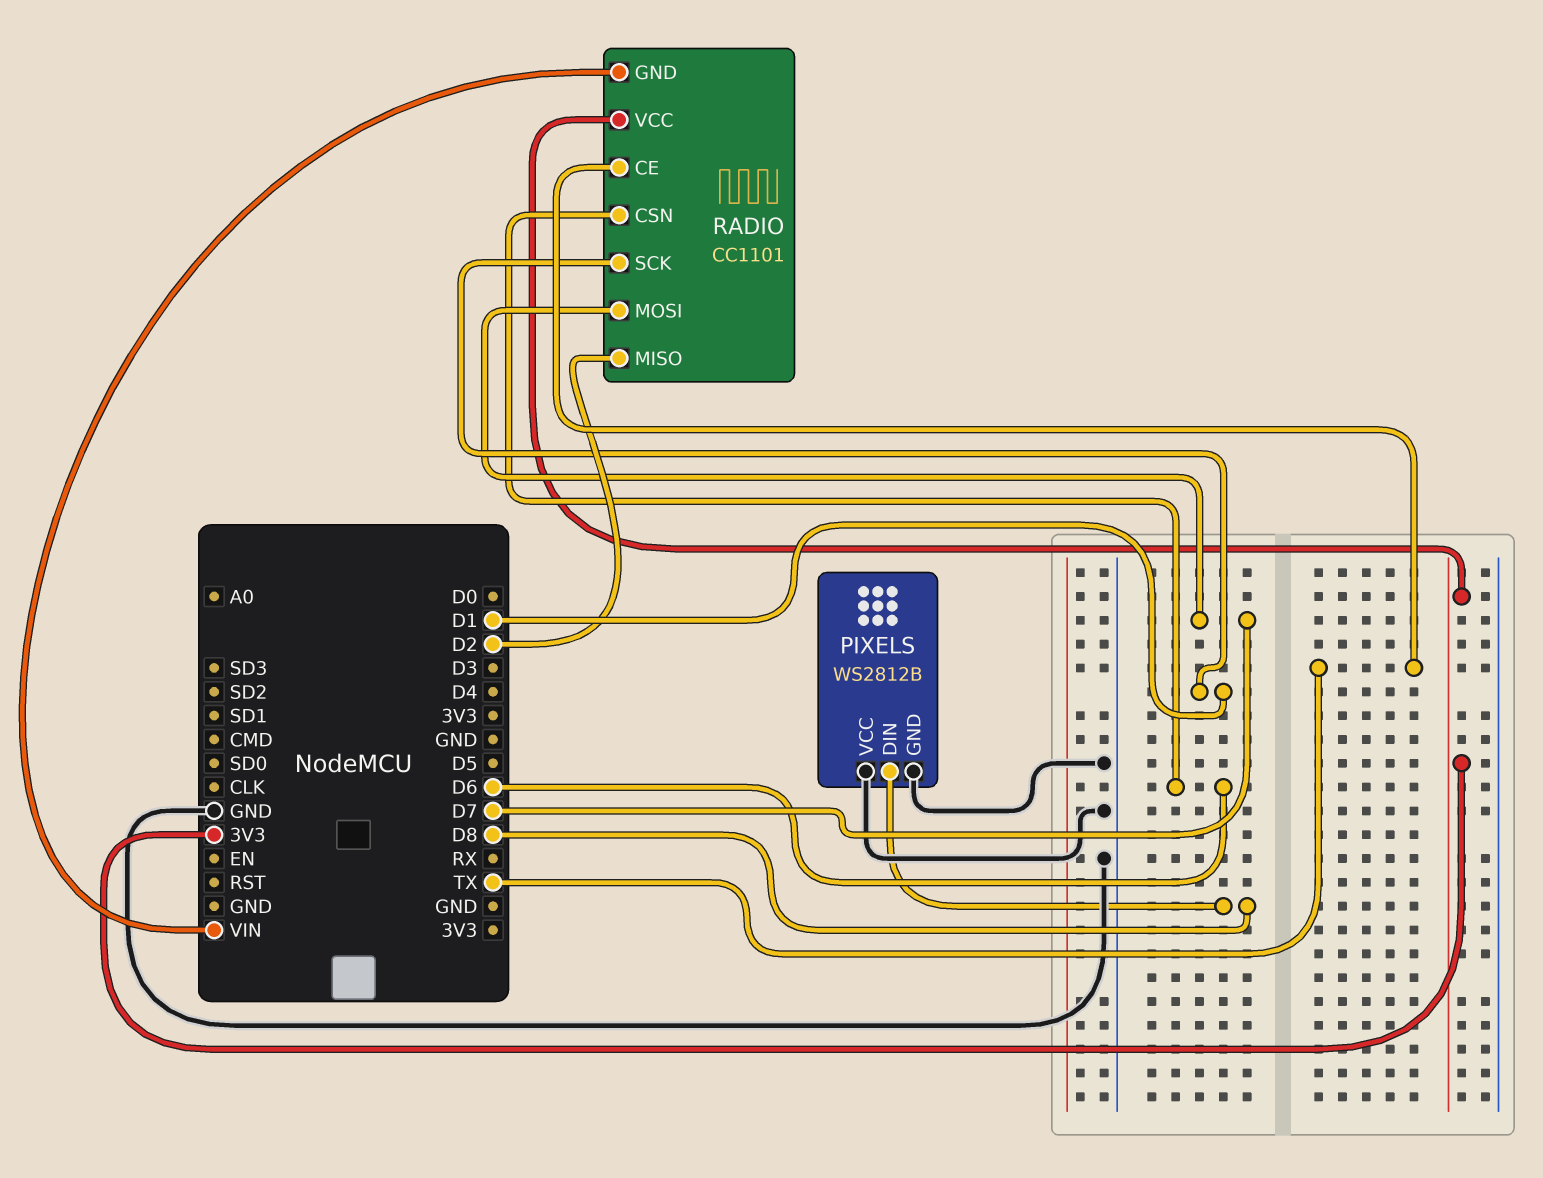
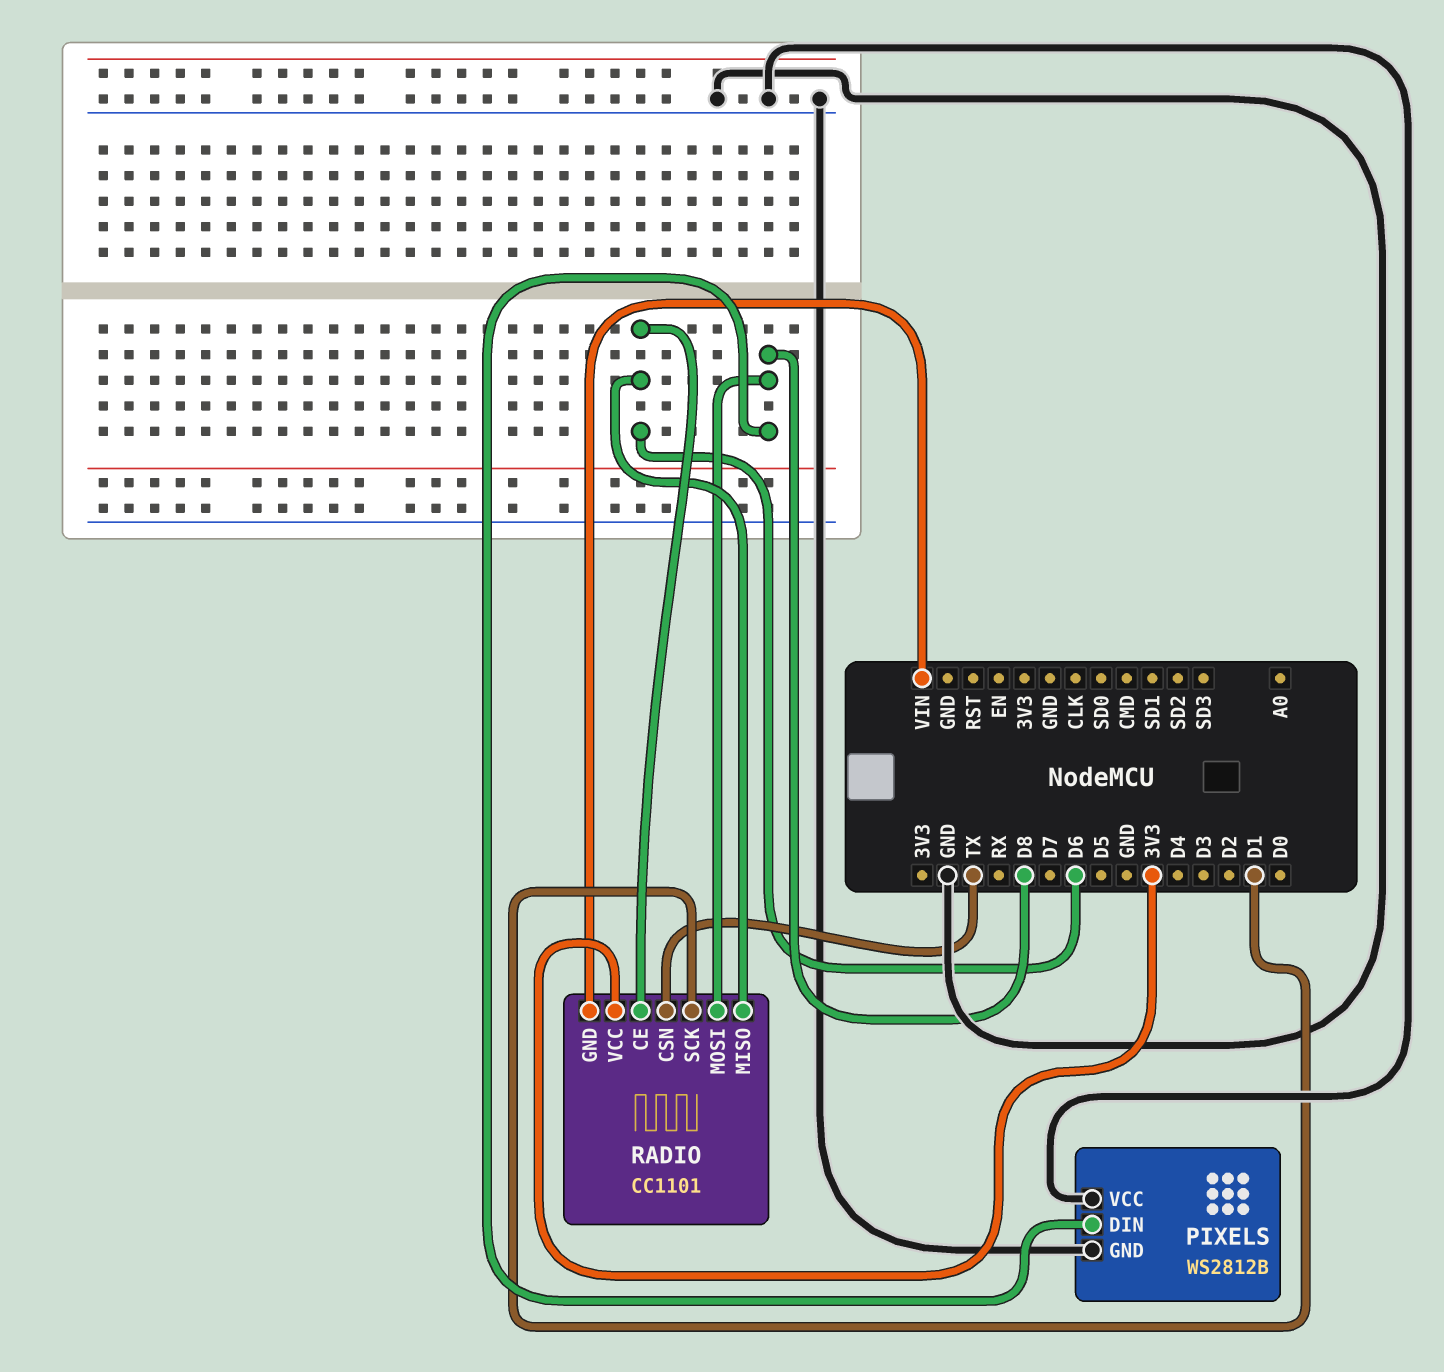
RADIO pin CE: TX -> D6
RADIO pin CSN: D6 -> TX
RADIO pin MISO: D2 -> D6
RADIO pin MOSI: D7 -> D8

